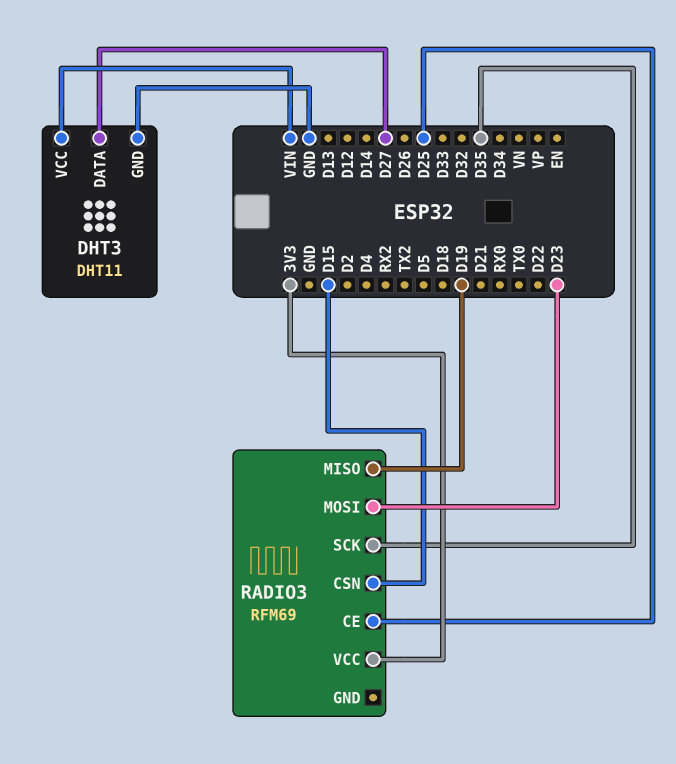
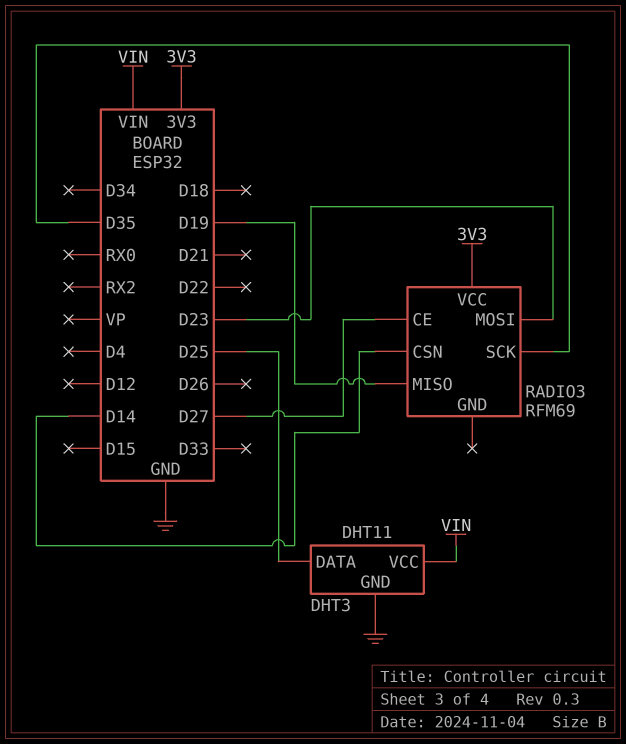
DHT3 pin DATA: D27 -> D25
RADIO3 pin CE: D25 -> D27
RADIO3 pin CSN: D15 -> D14

